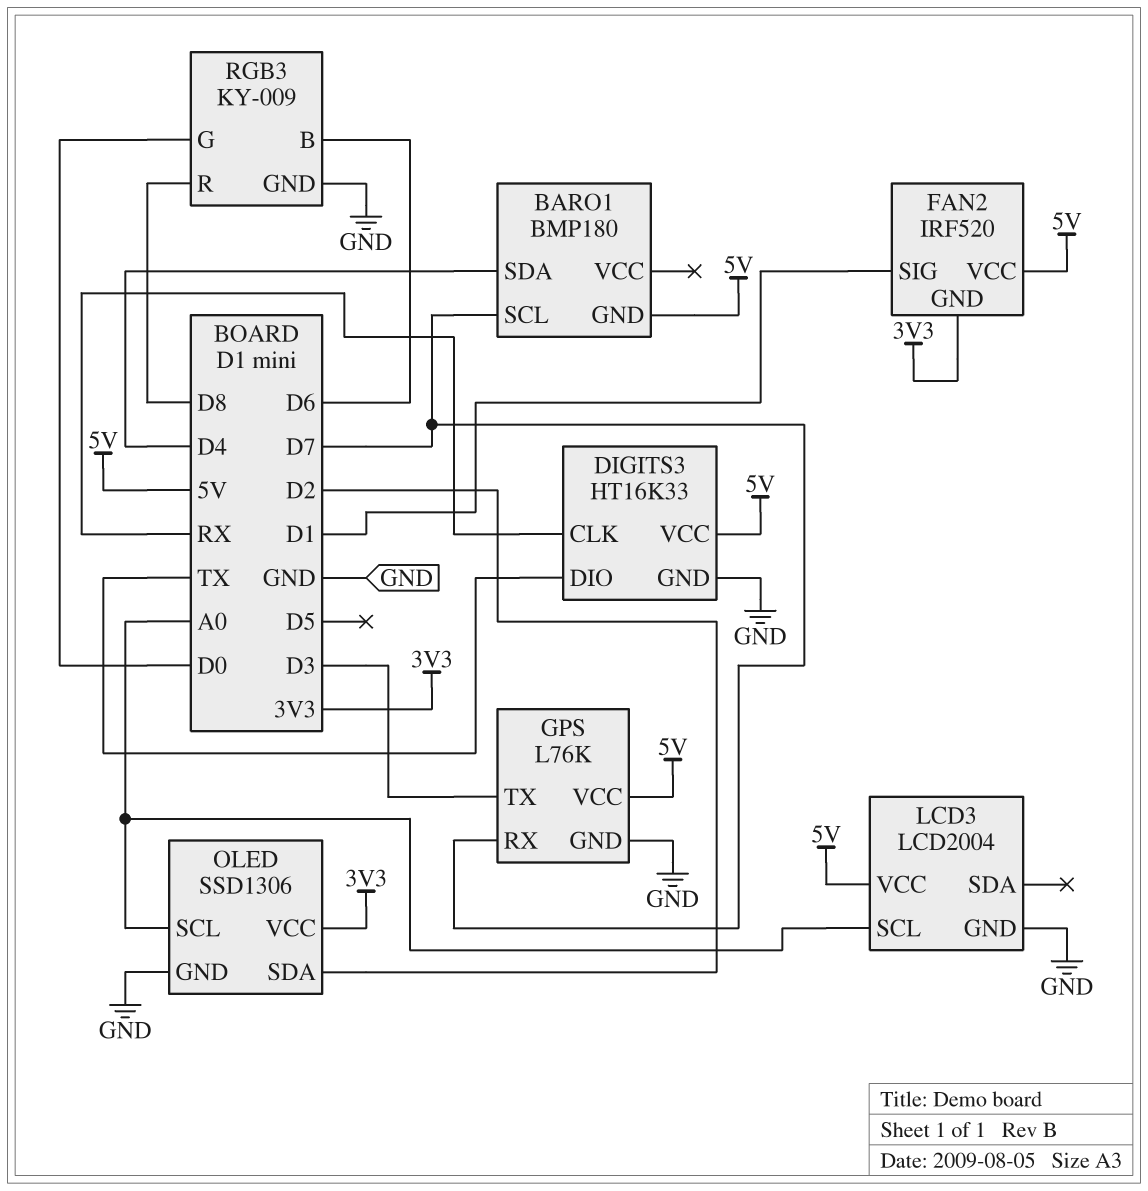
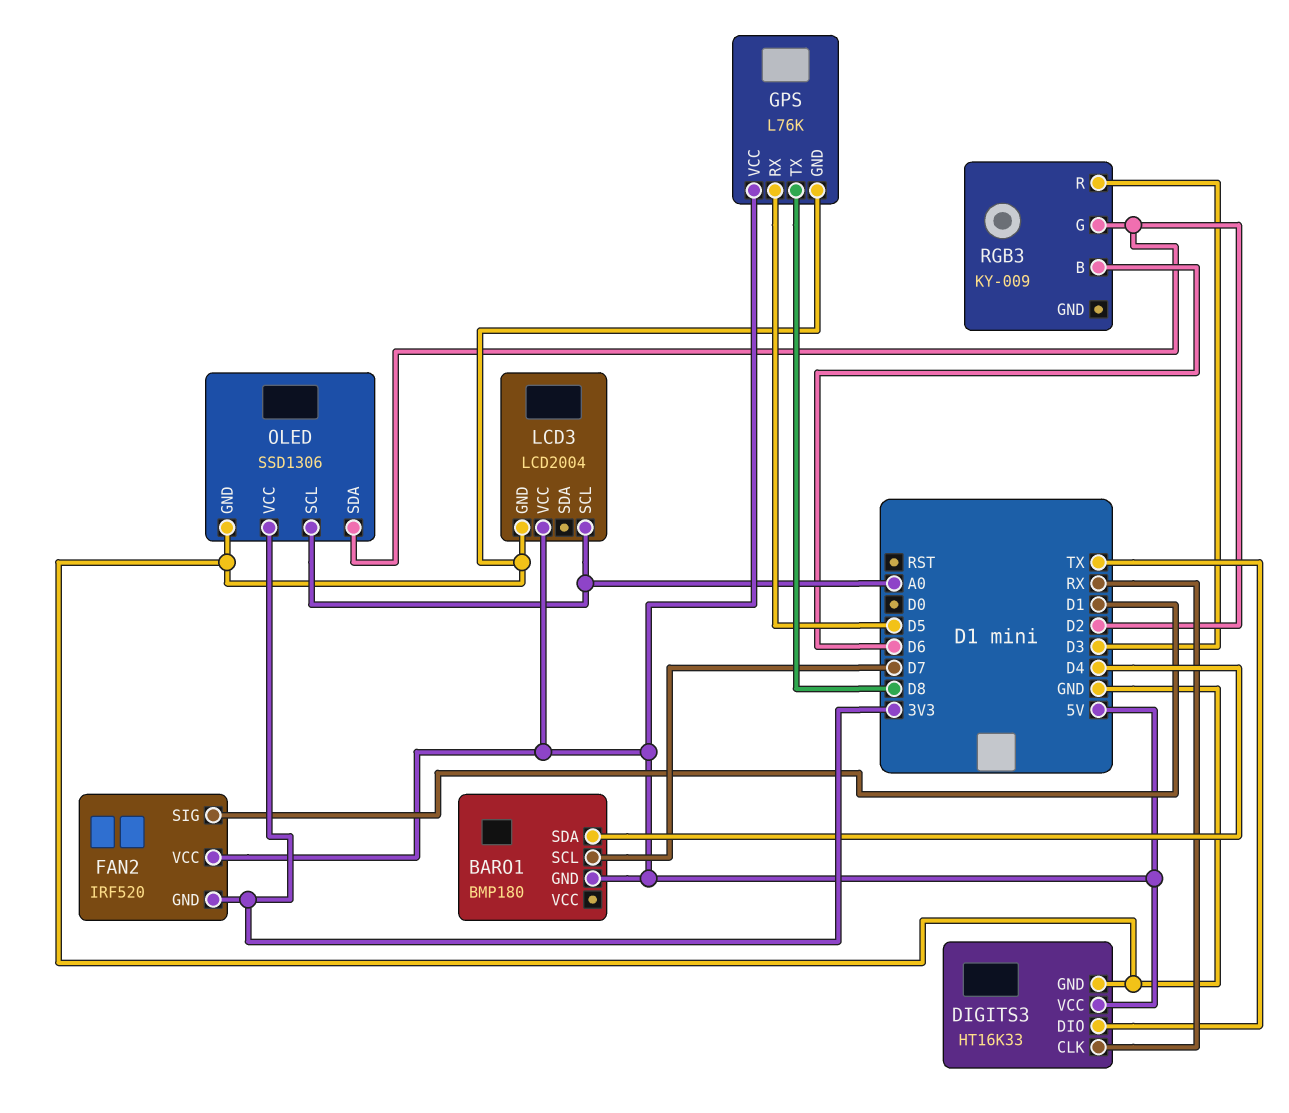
GPS pin RX: D7 -> D5
GPS pin TX: D3 -> D8
RGB3 pin G: D0 -> D2
RGB3 pin GND: GND -> none
RGB3 pin R: D8 -> D3

